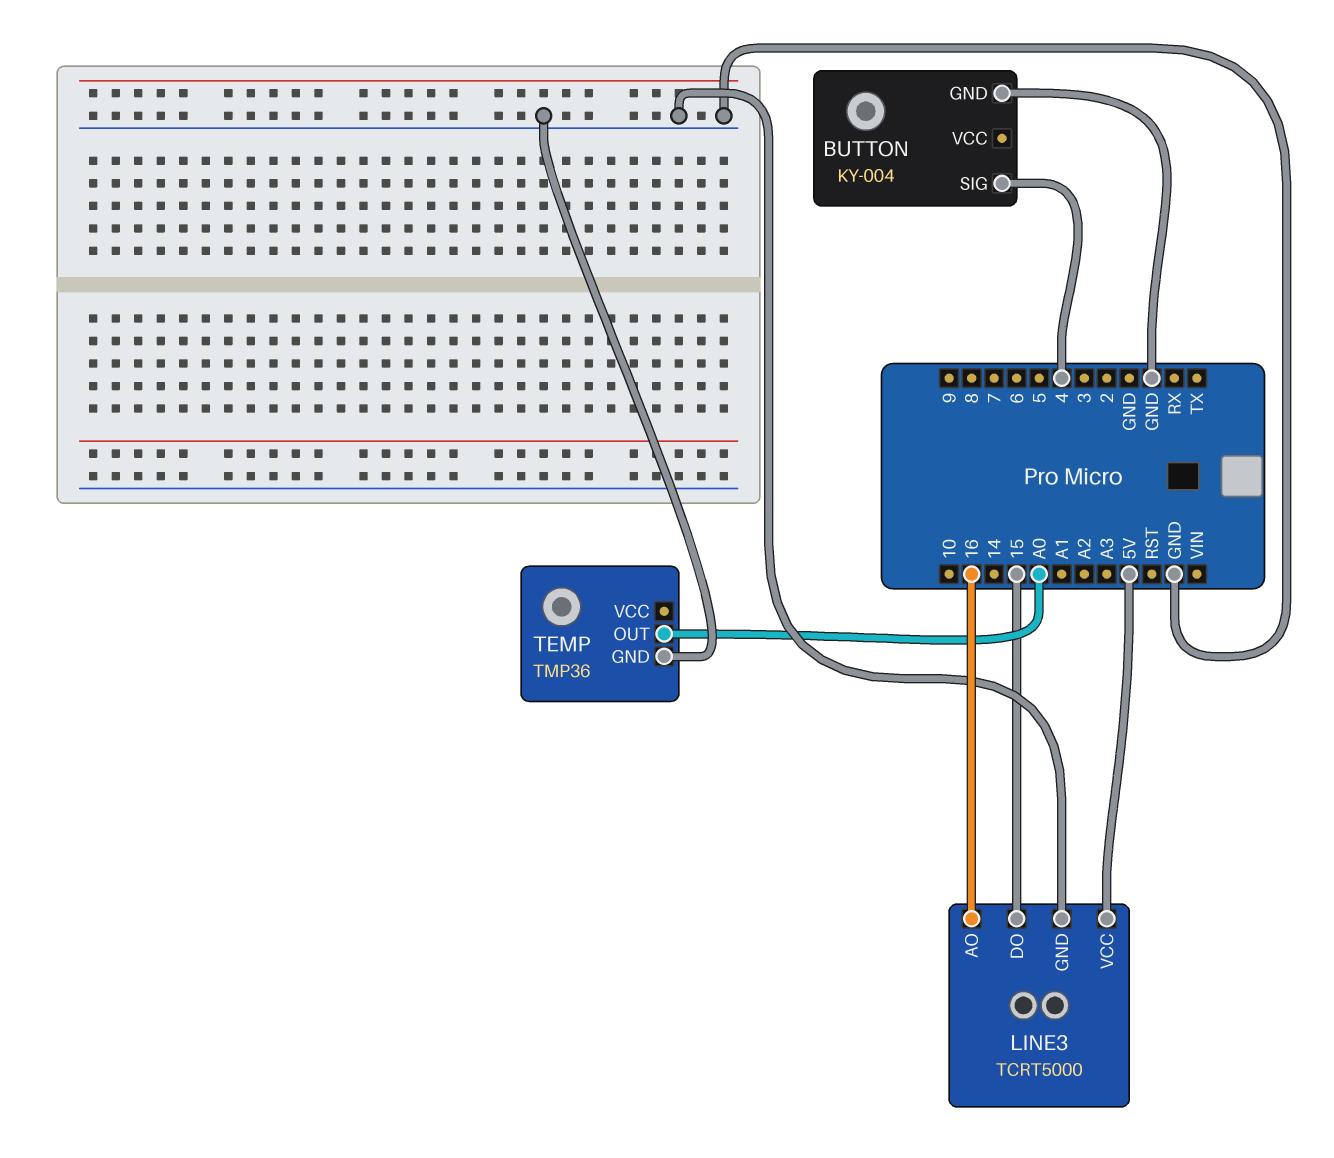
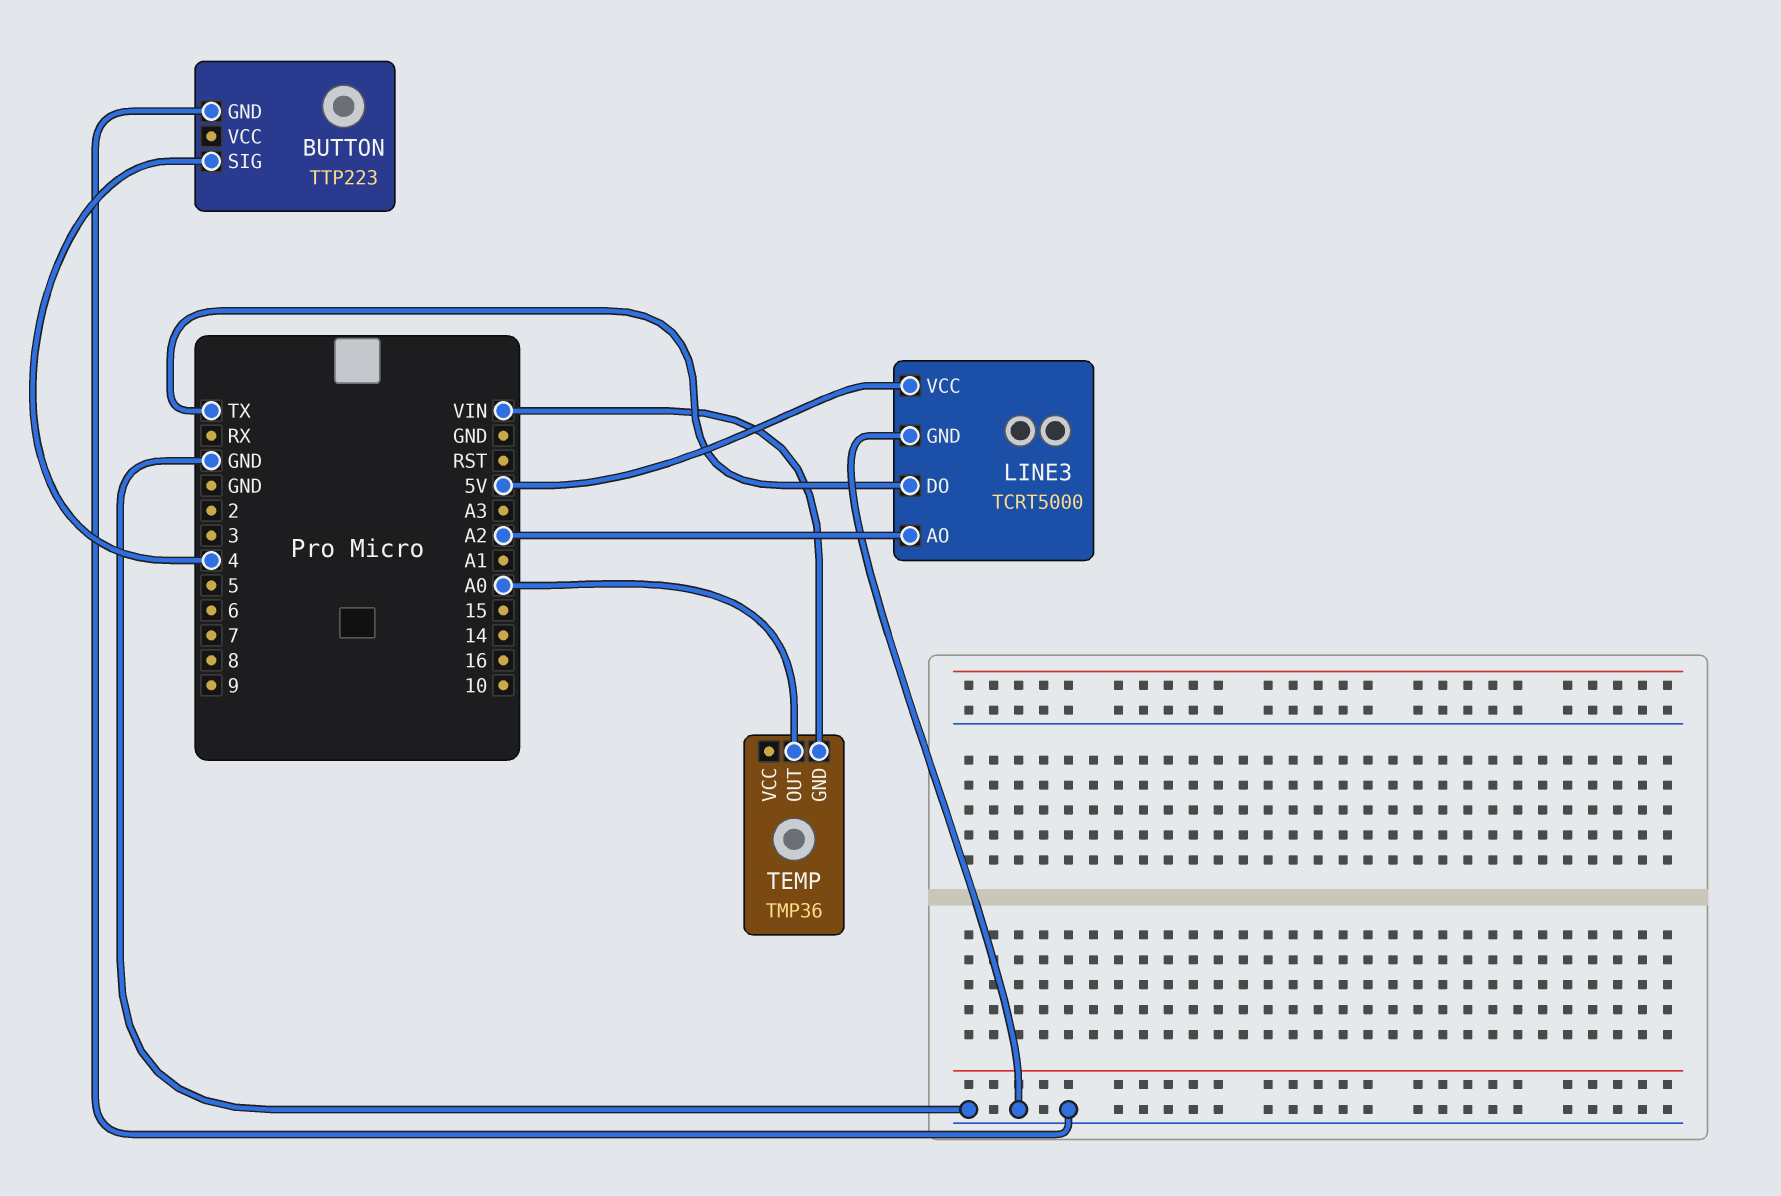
BUTTON: KY-004 -> TTP223
LINE3 pin AO: 16 -> A2
LINE3 pin DO: 15 -> TX
TEMP pin GND: GND -> VIN

